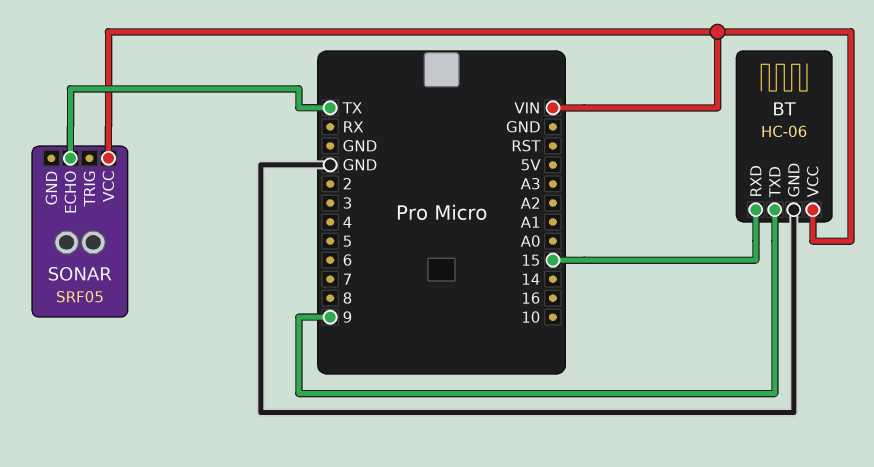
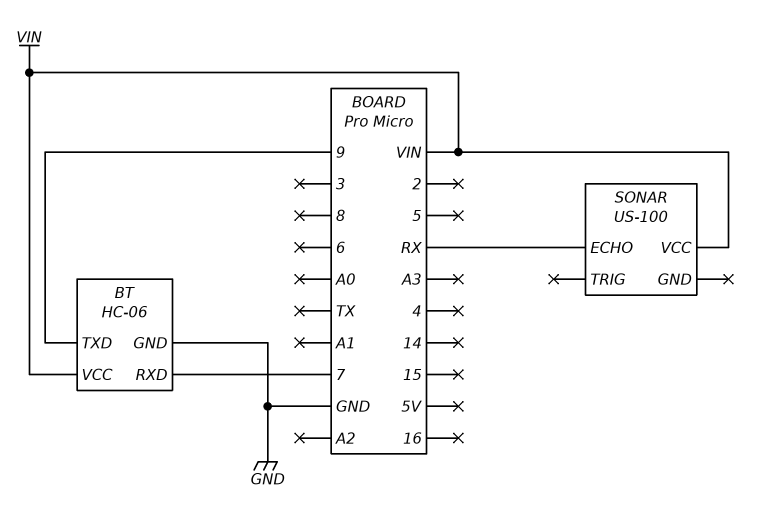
BT pin RXD: 15 -> 7
SONAR: SRF05 -> US-100
SONAR pin ECHO: TX -> RX

